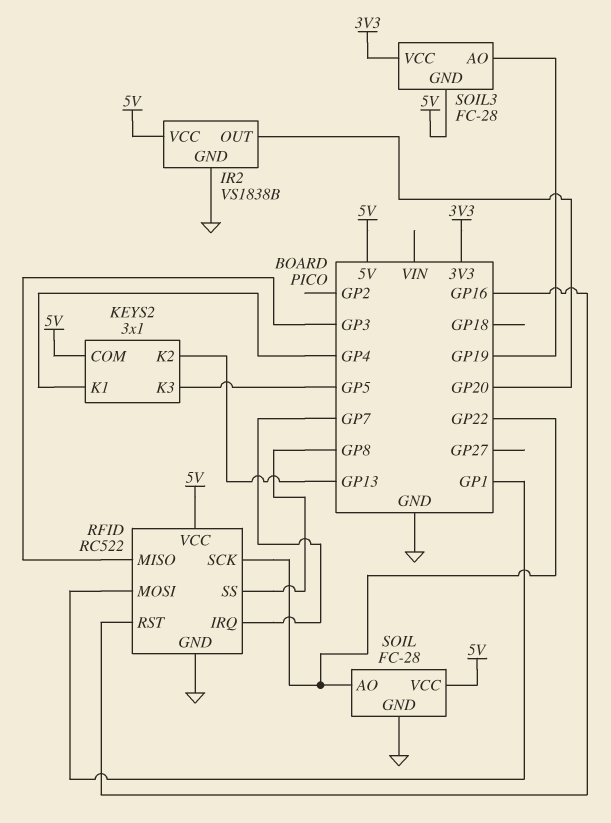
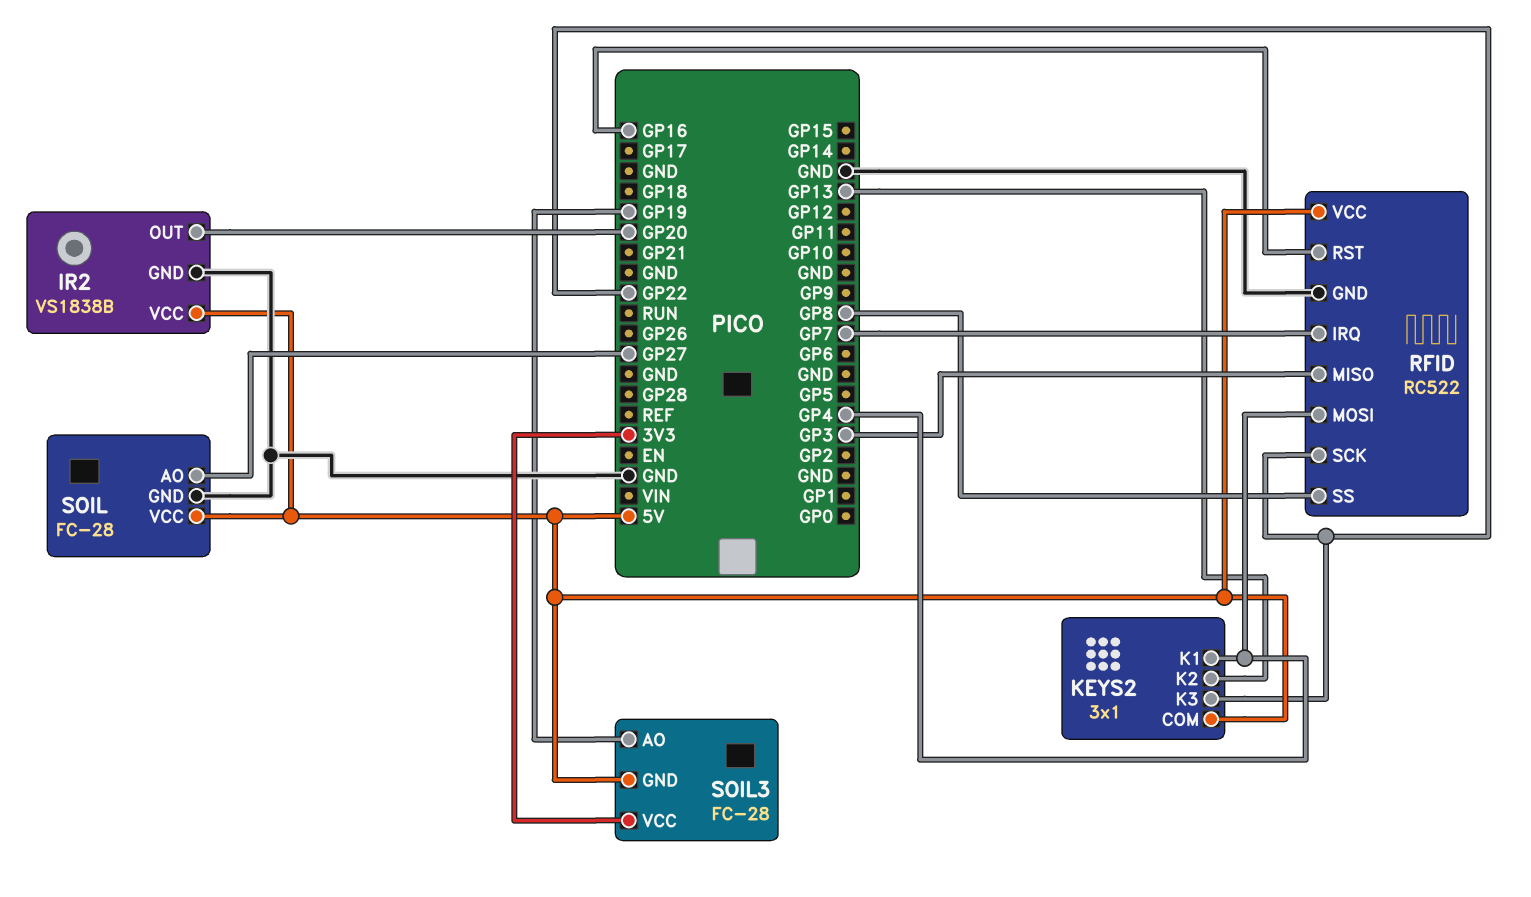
KEYS2 pin K3: GP5 -> GP22
RFID pin MOSI: GP1 -> GP4
SOIL pin AO: GP22 -> GP27

